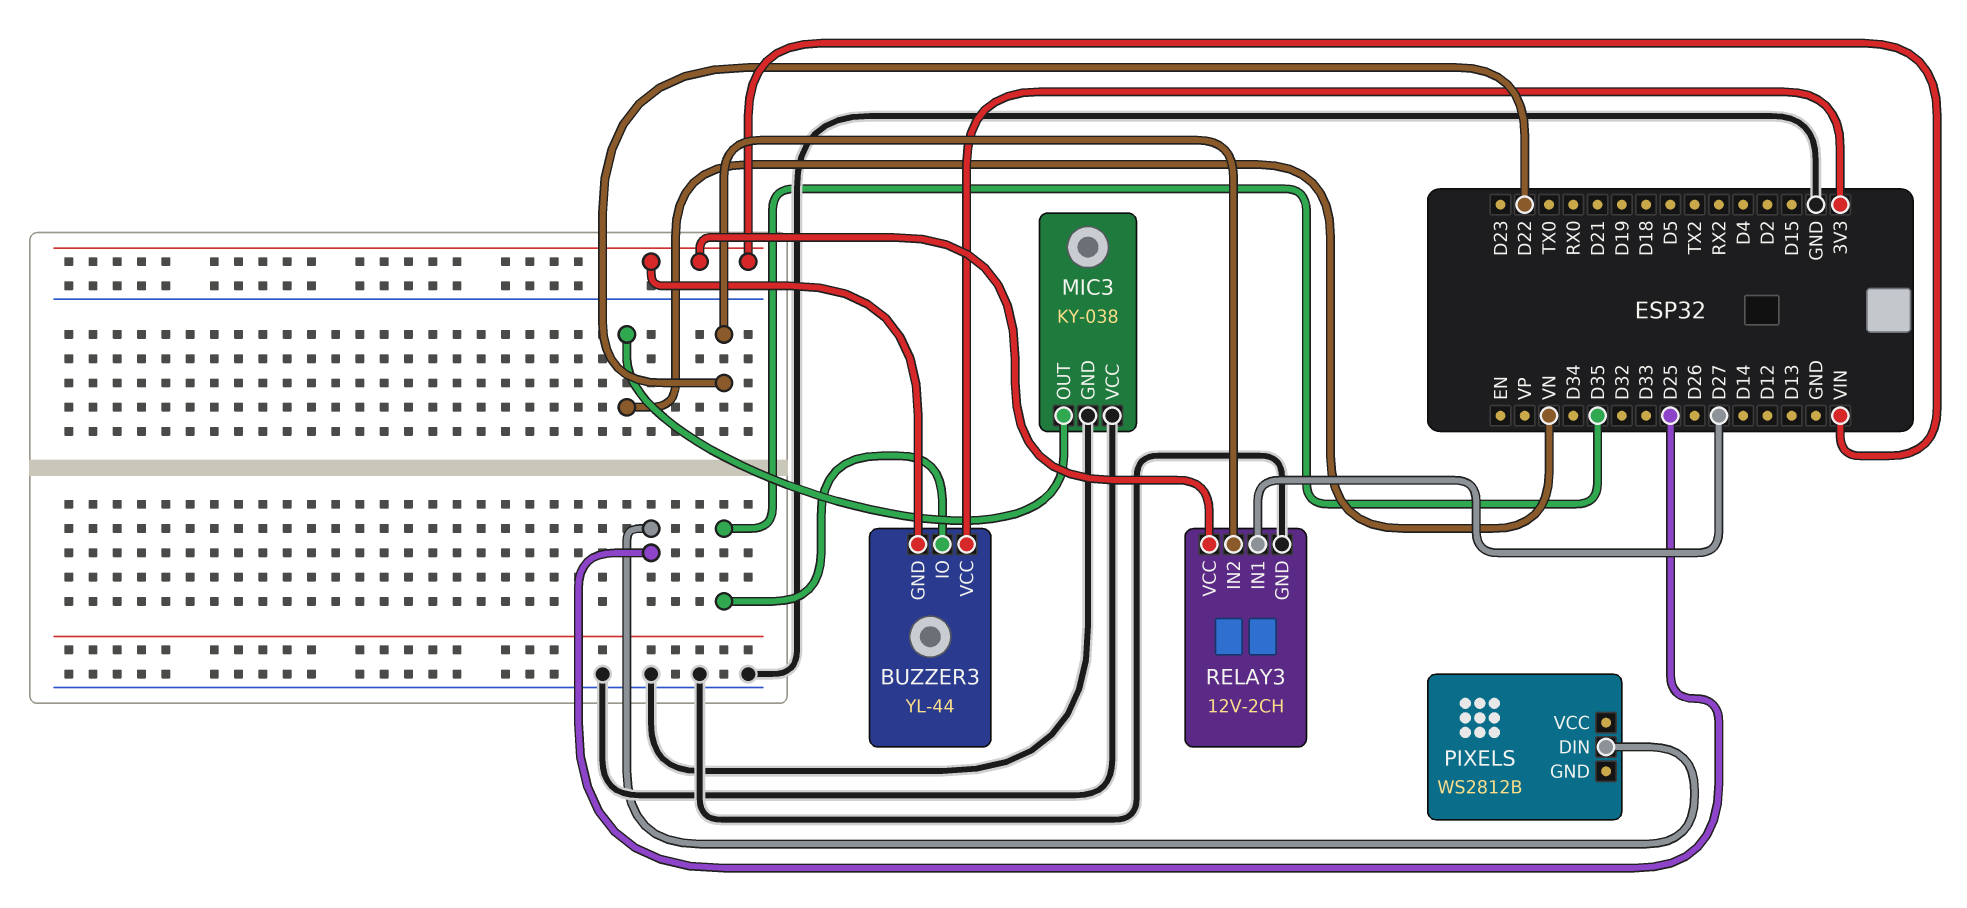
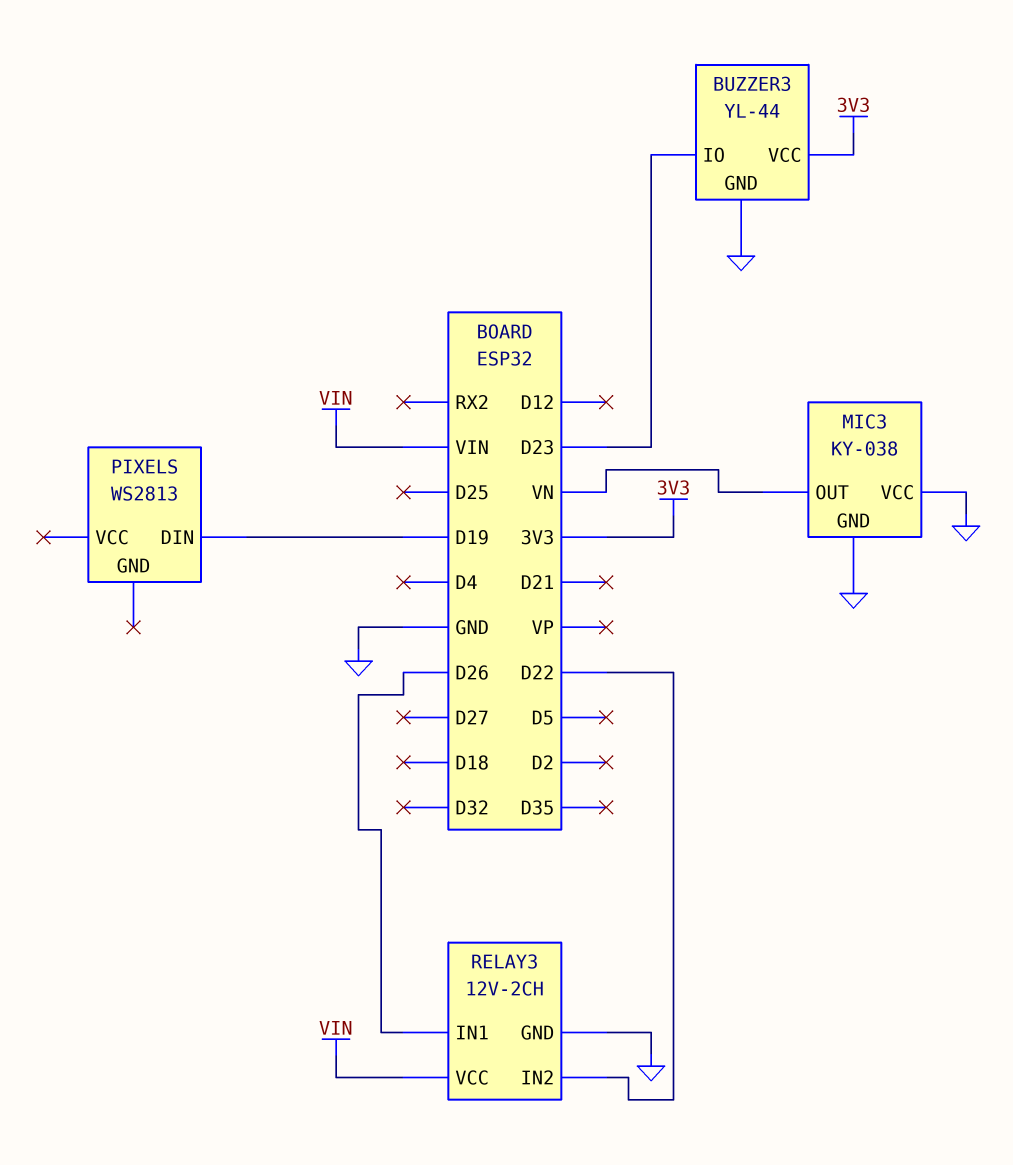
BUZZER3 pin GND: VIN -> GND
BUZZER3 pin IO: D35 -> D23
PIXELS: WS2812B -> WS2813
PIXELS pin DIN: D25 -> D19
RELAY3 pin IN1: D27 -> D26

